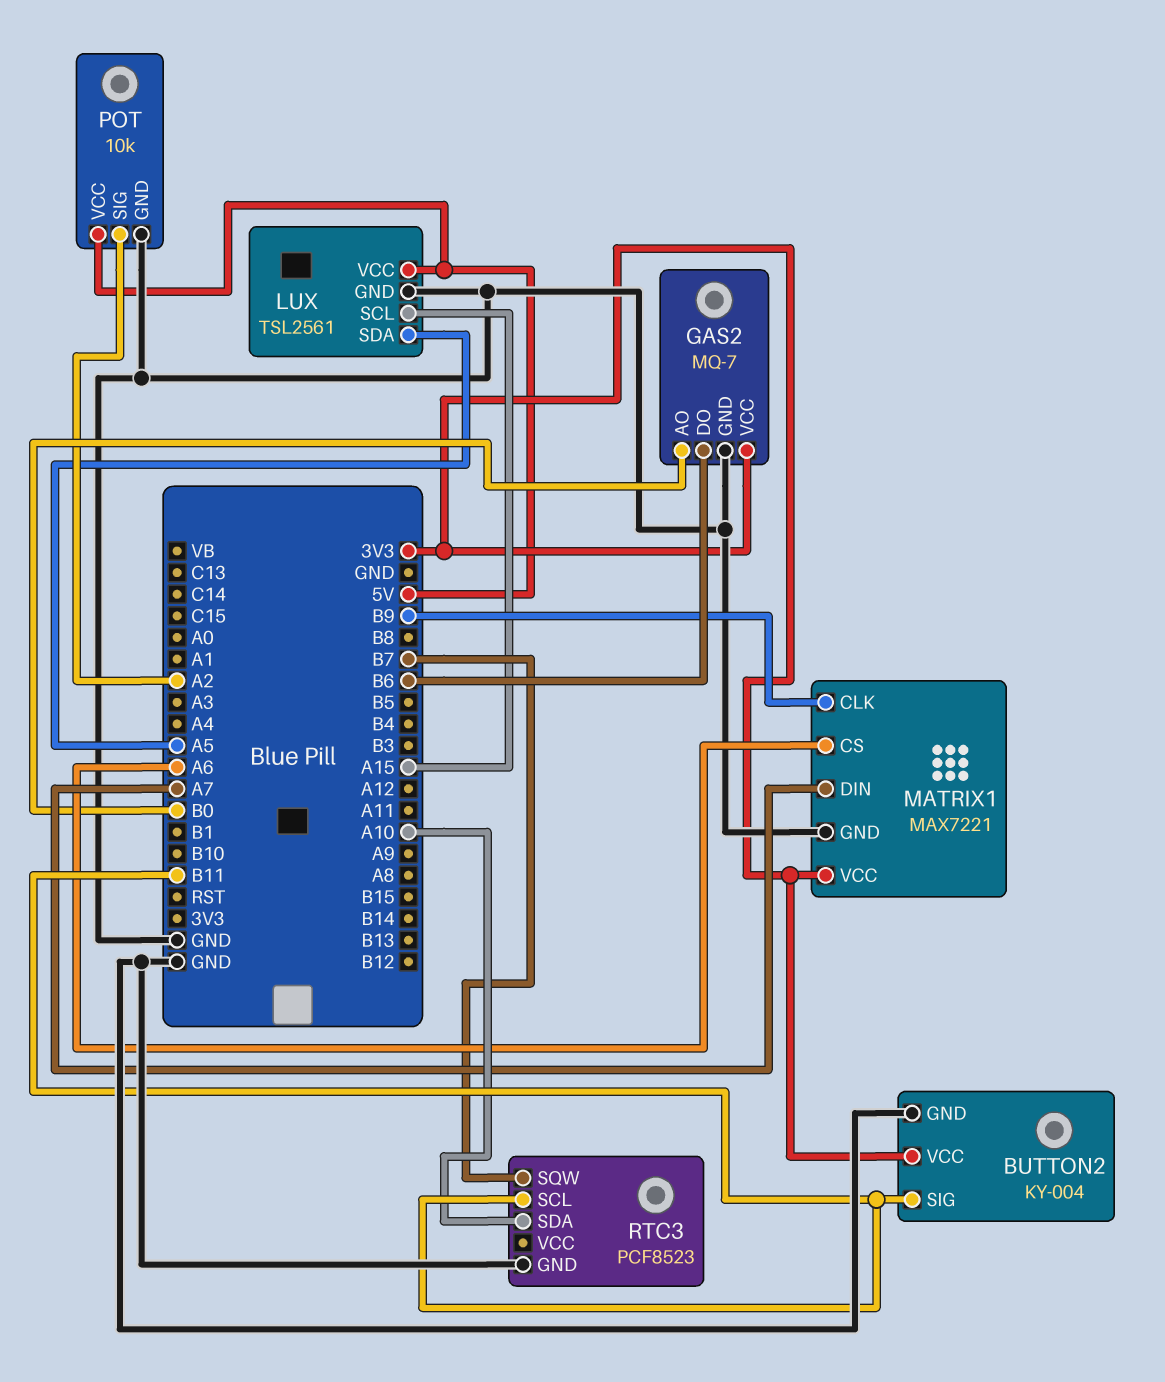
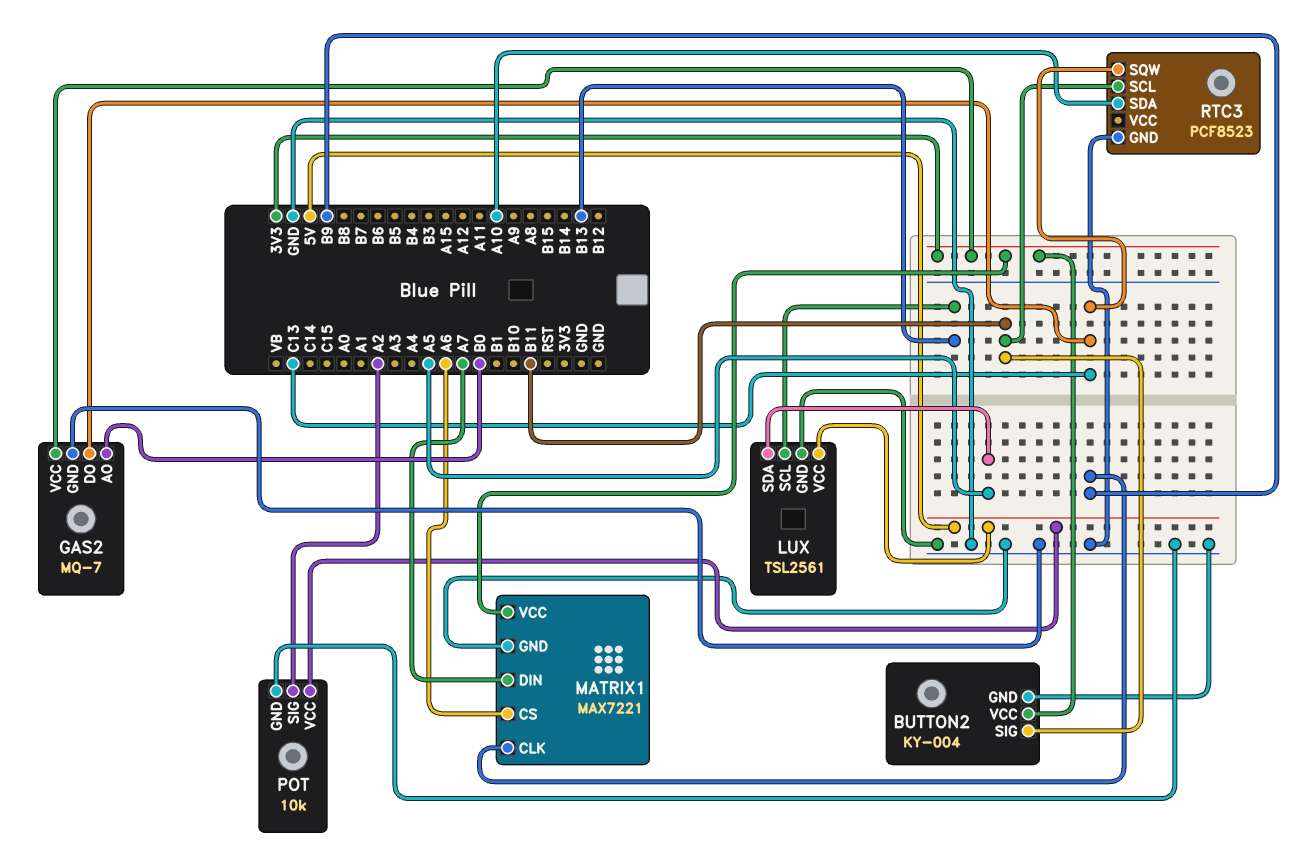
GAS2 pin DO: B6 -> C13
LUX pin SCL: A15 -> B13
RTC3 pin SQW: B7 -> C13

